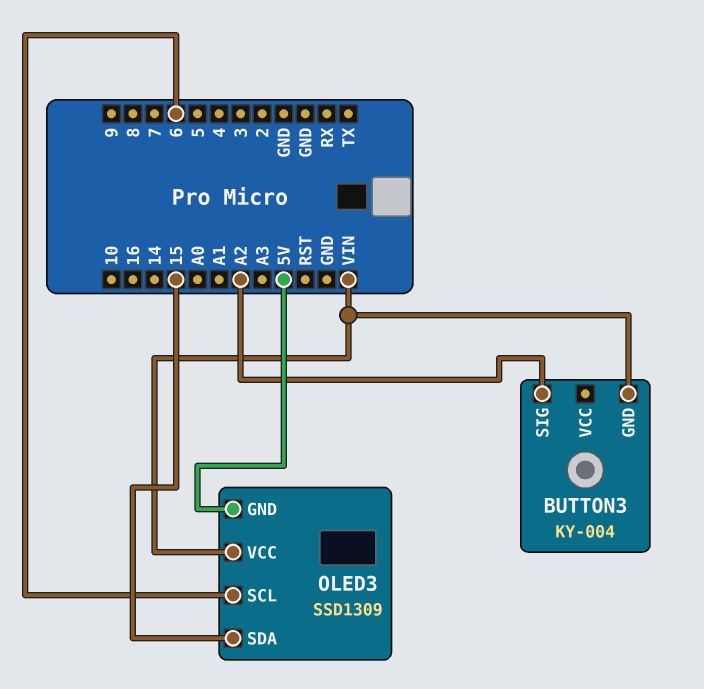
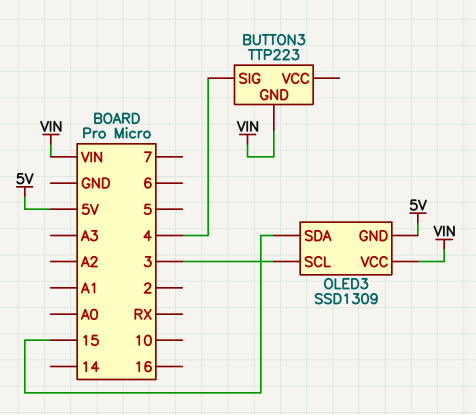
BUTTON3: KY-004 -> TTP223
BUTTON3 pin SIG: A2 -> 4
OLED3 pin SCL: 6 -> 3

